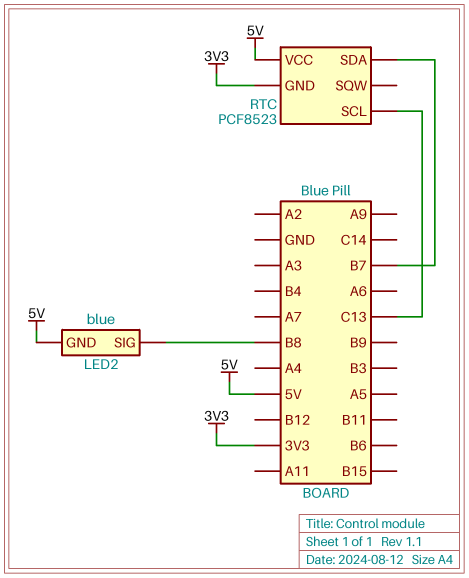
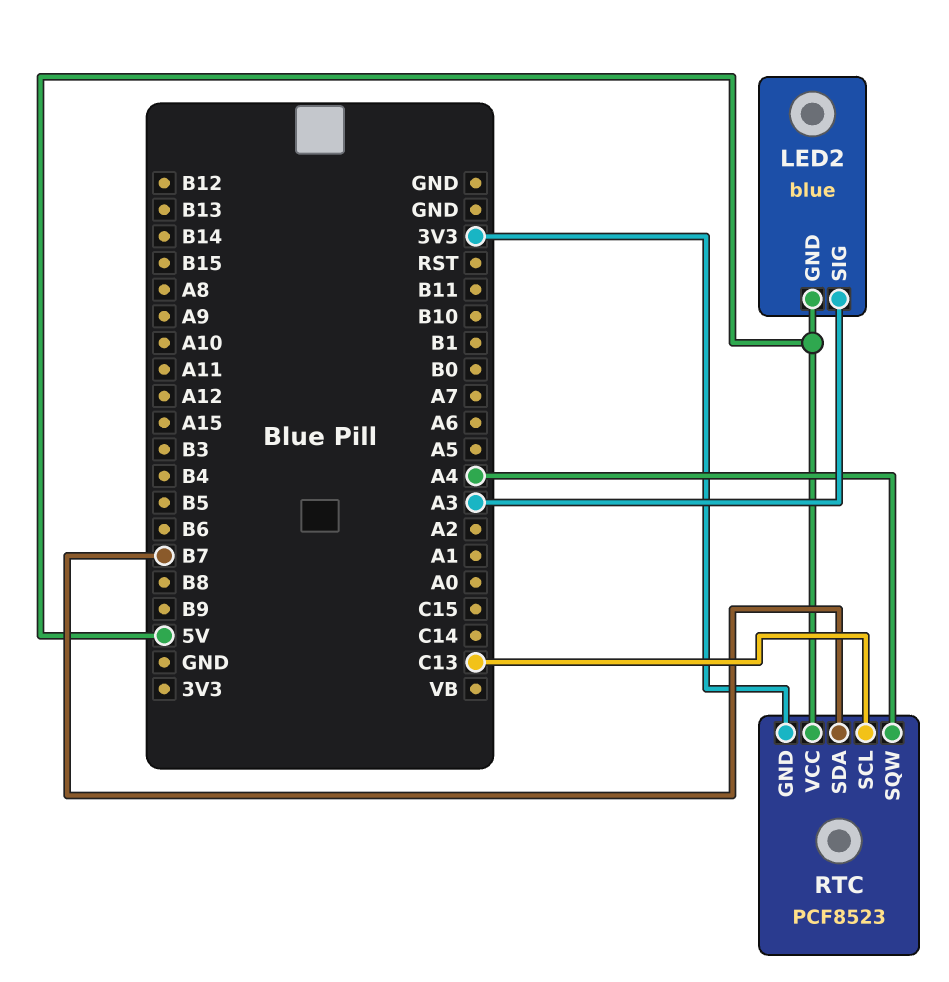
LED2 pin SIG: B8 -> A3
RTC pin SQW: none -> A4

